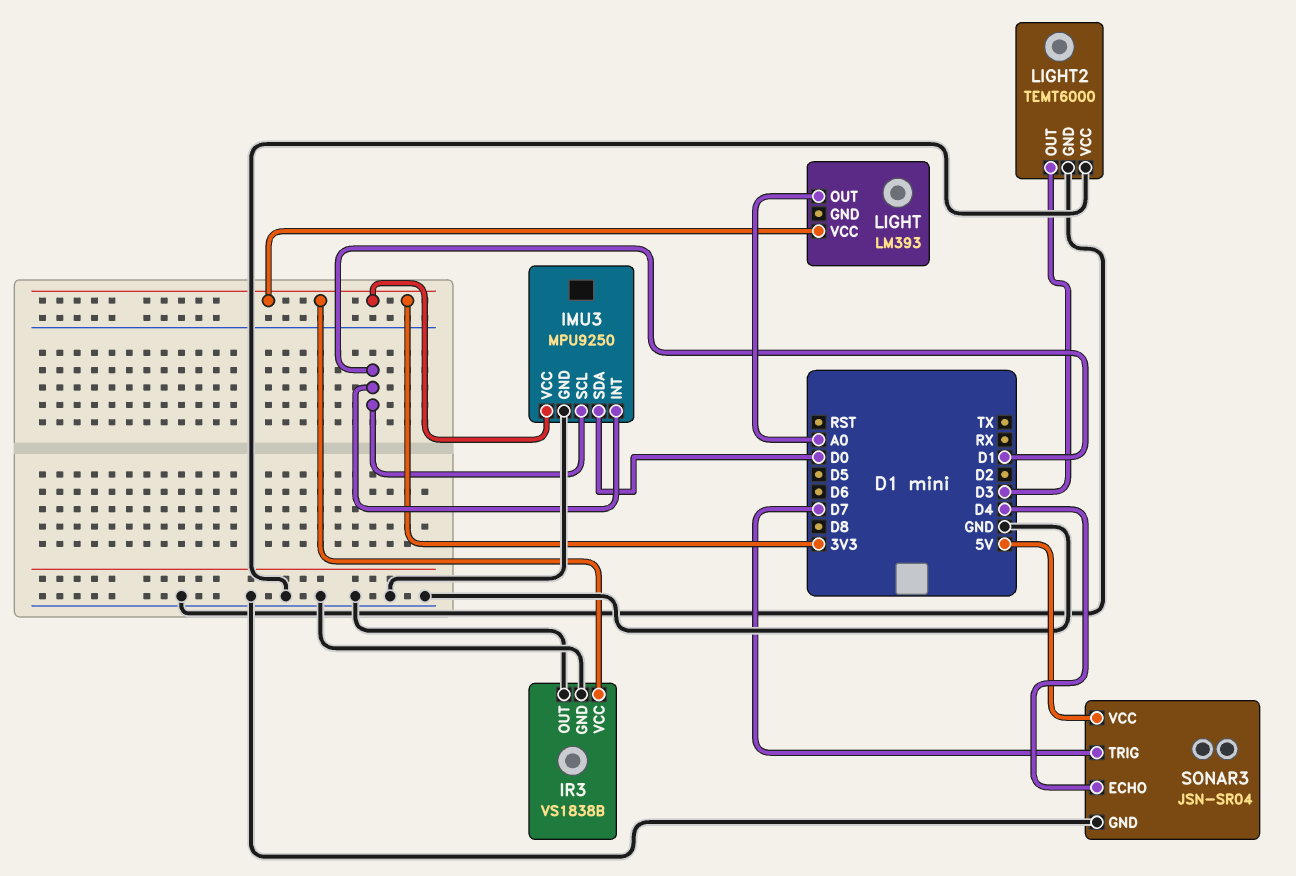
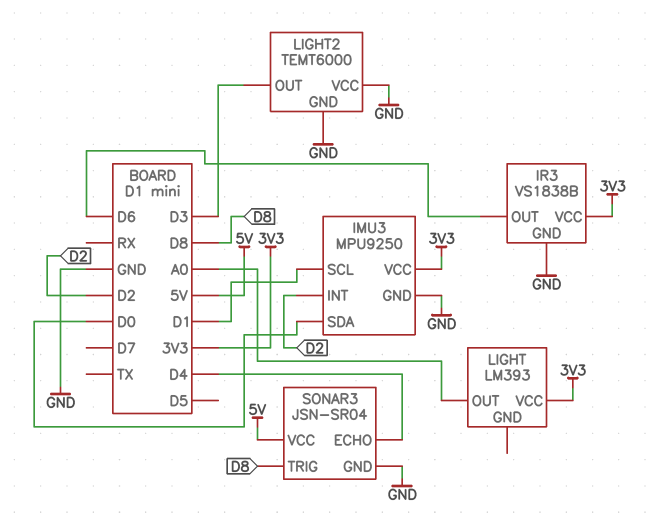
IMU3 pin INT: D1 -> D2
IR3 pin OUT: GND -> D6
SONAR3 pin TRIG: D7 -> D8

